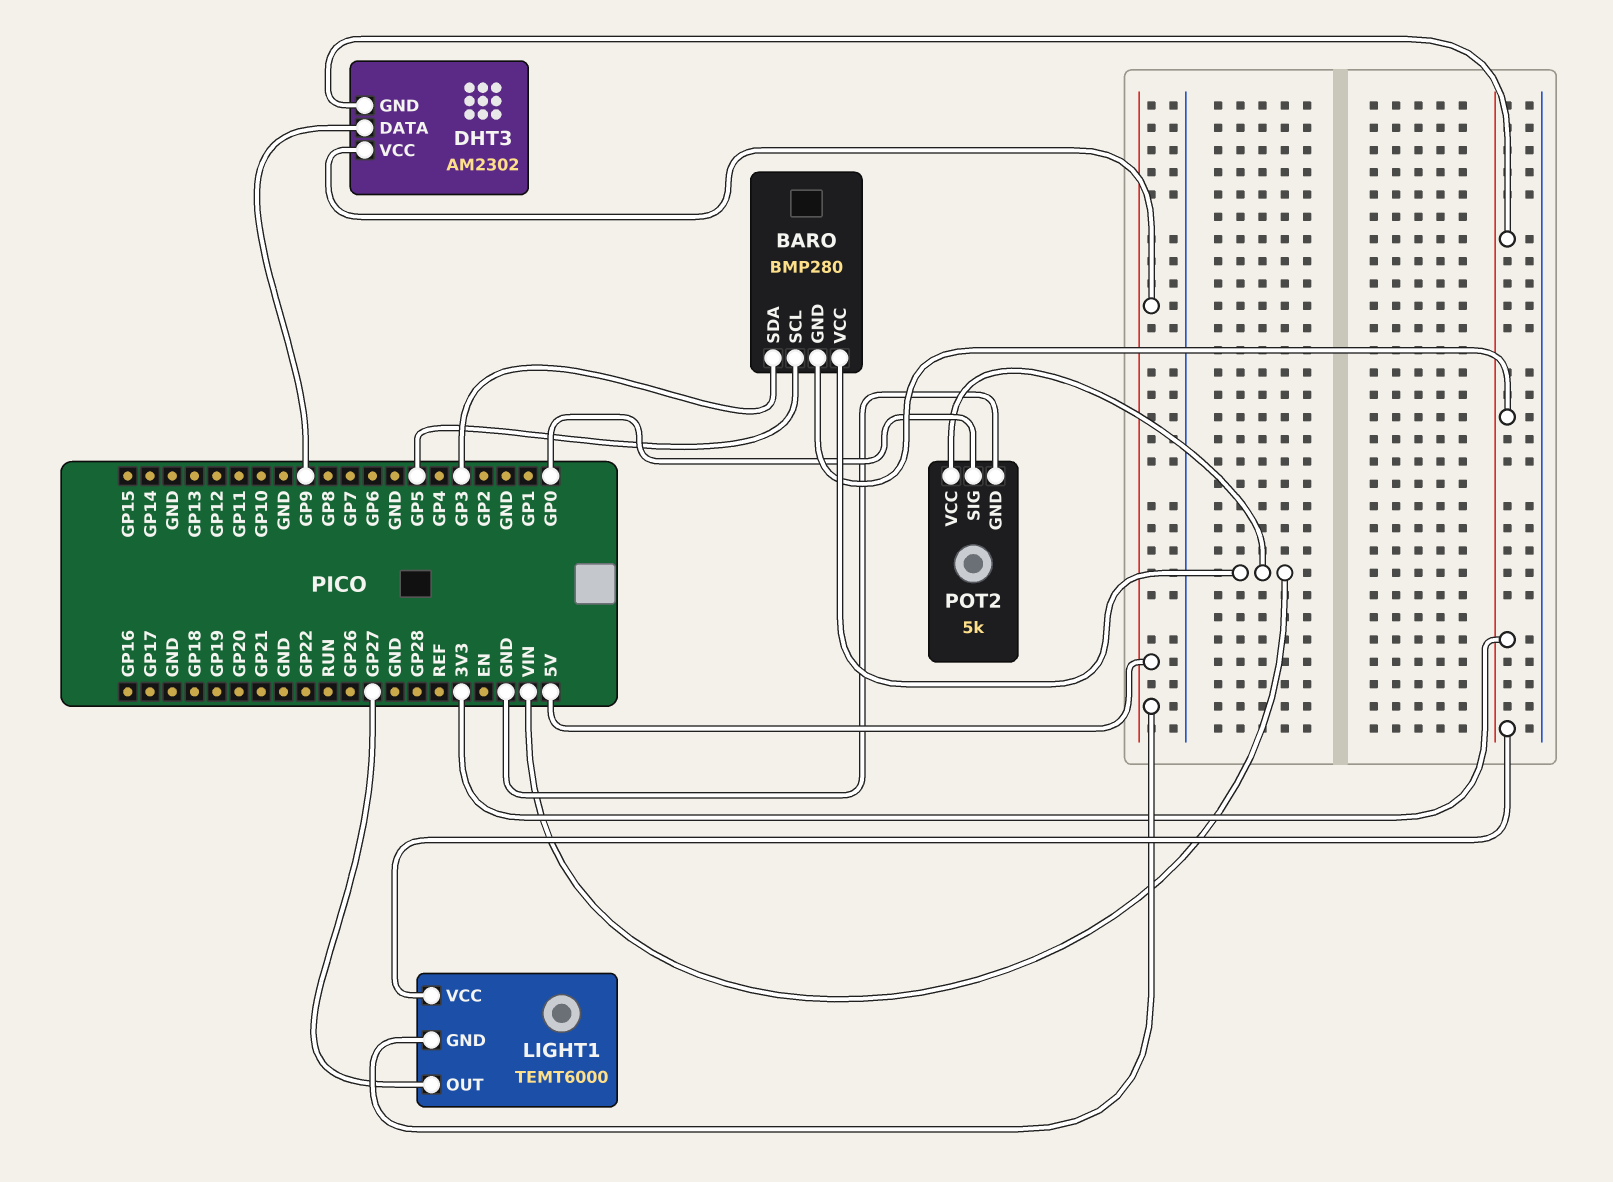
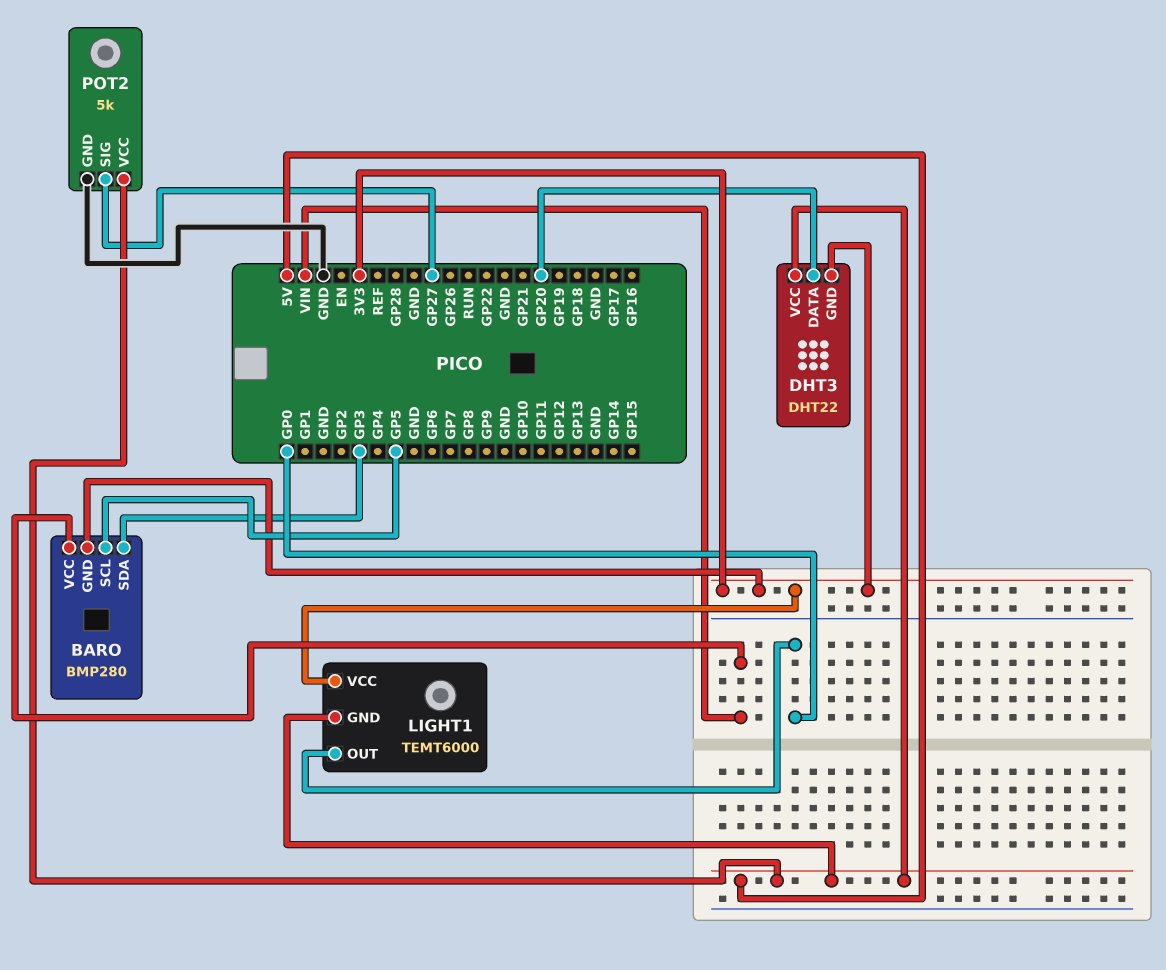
DHT3: AM2302 -> DHT22
DHT3 pin DATA: GP9 -> GP20
LIGHT1 pin OUT: GP27 -> GP0
POT2 pin SIG: GP0 -> GP27
POT2 pin VCC: VIN -> 5V

